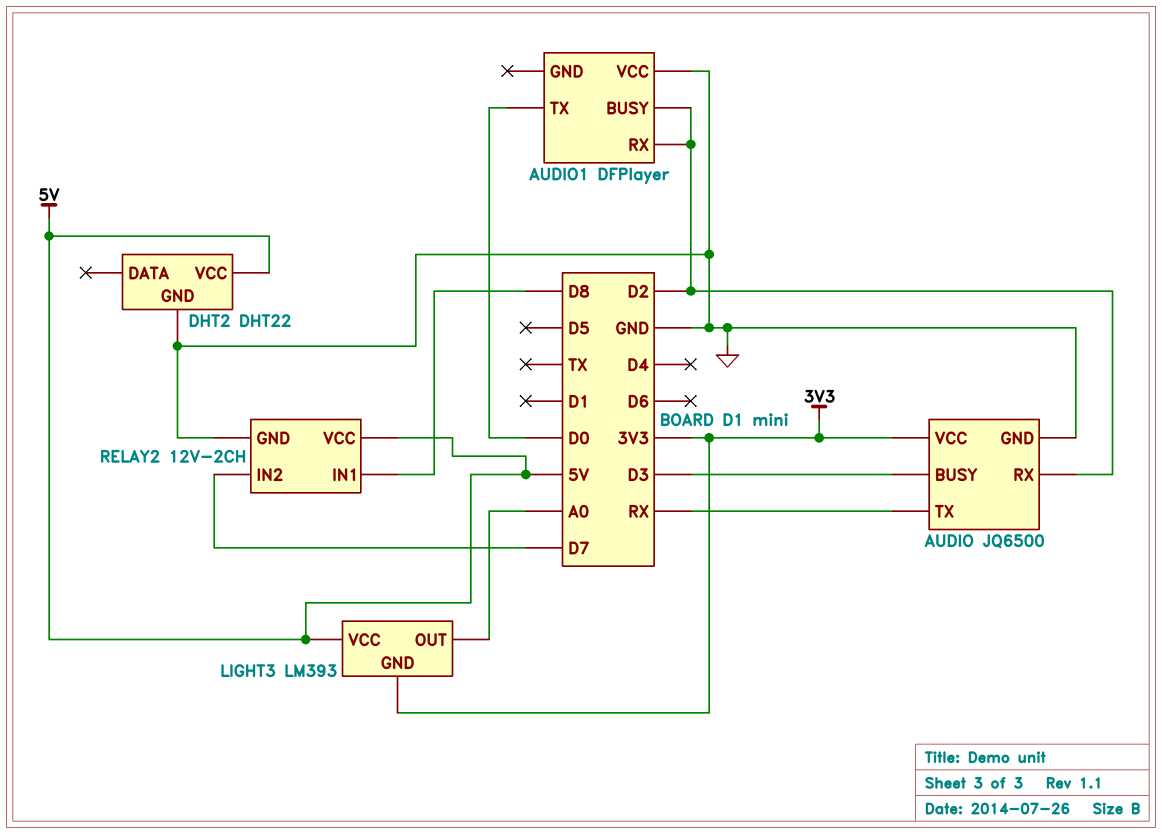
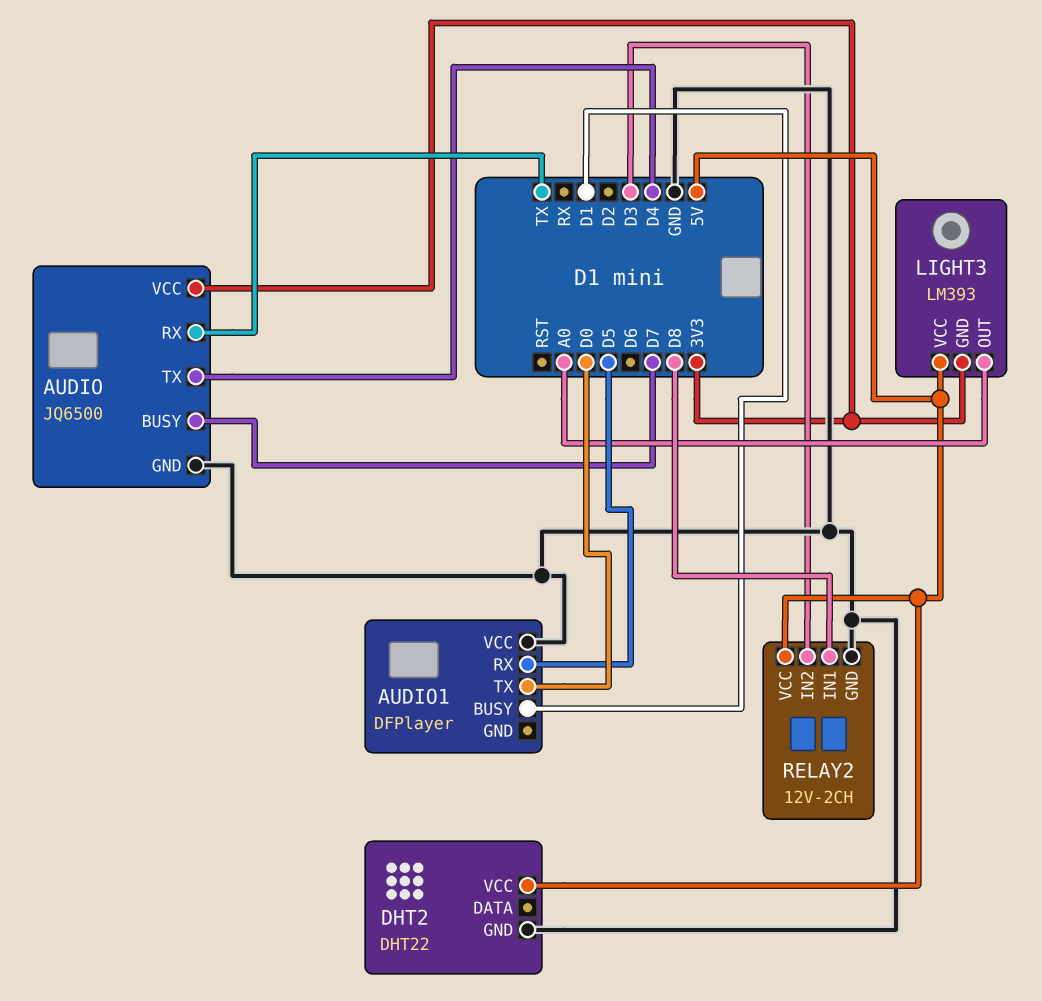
AUDIO pin BUSY: D3 -> D7
AUDIO pin RX: D2 -> TX
AUDIO pin TX: RX -> D4
AUDIO1 pin BUSY: D2 -> D1
AUDIO1 pin RX: D2 -> D5
RELAY2 pin IN2: D7 -> D3

